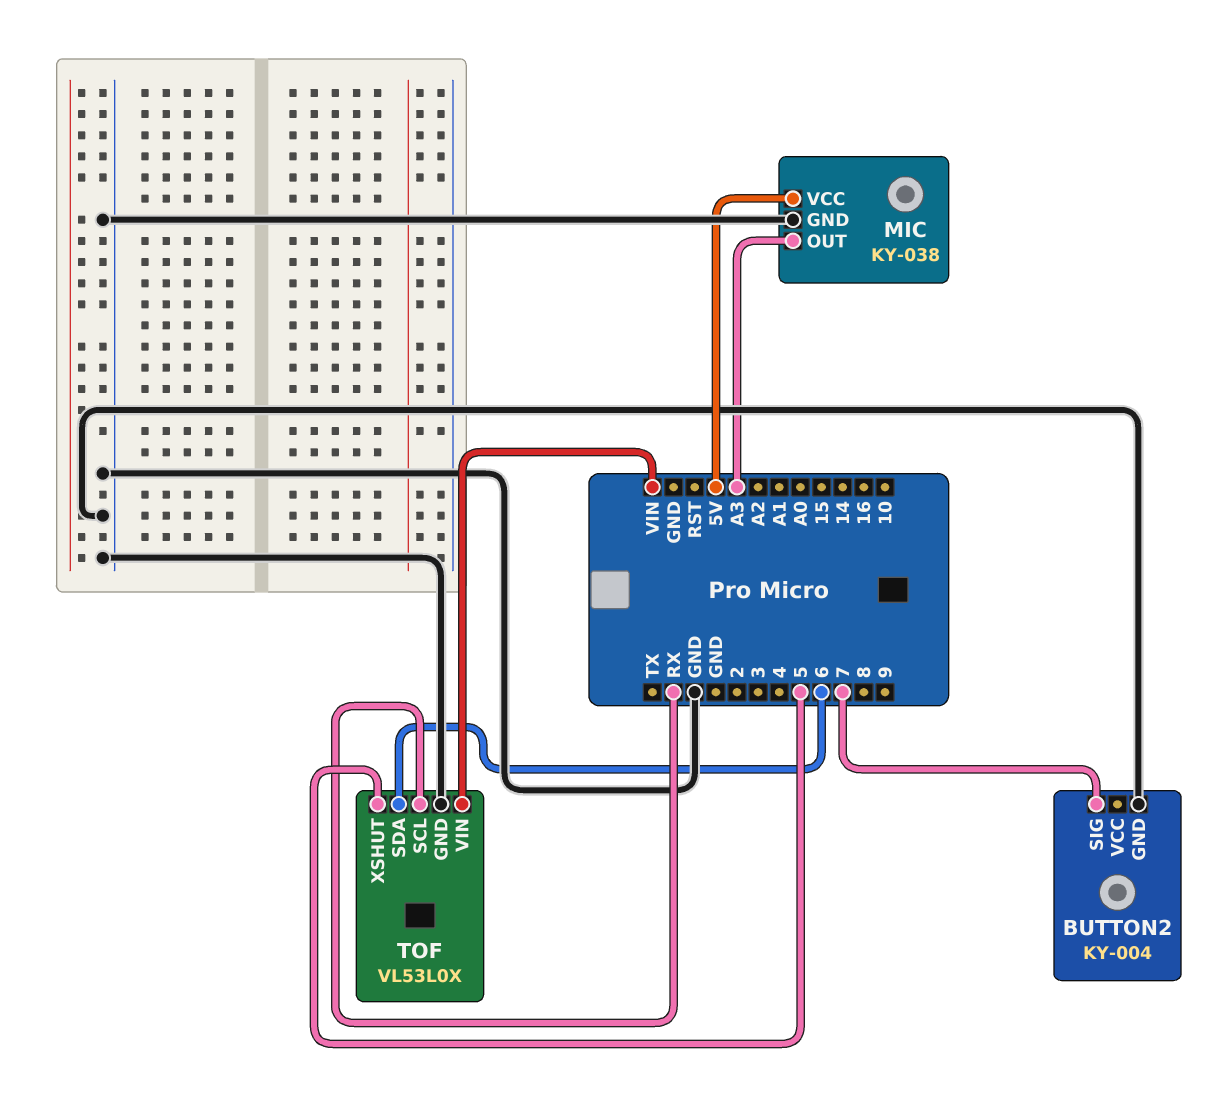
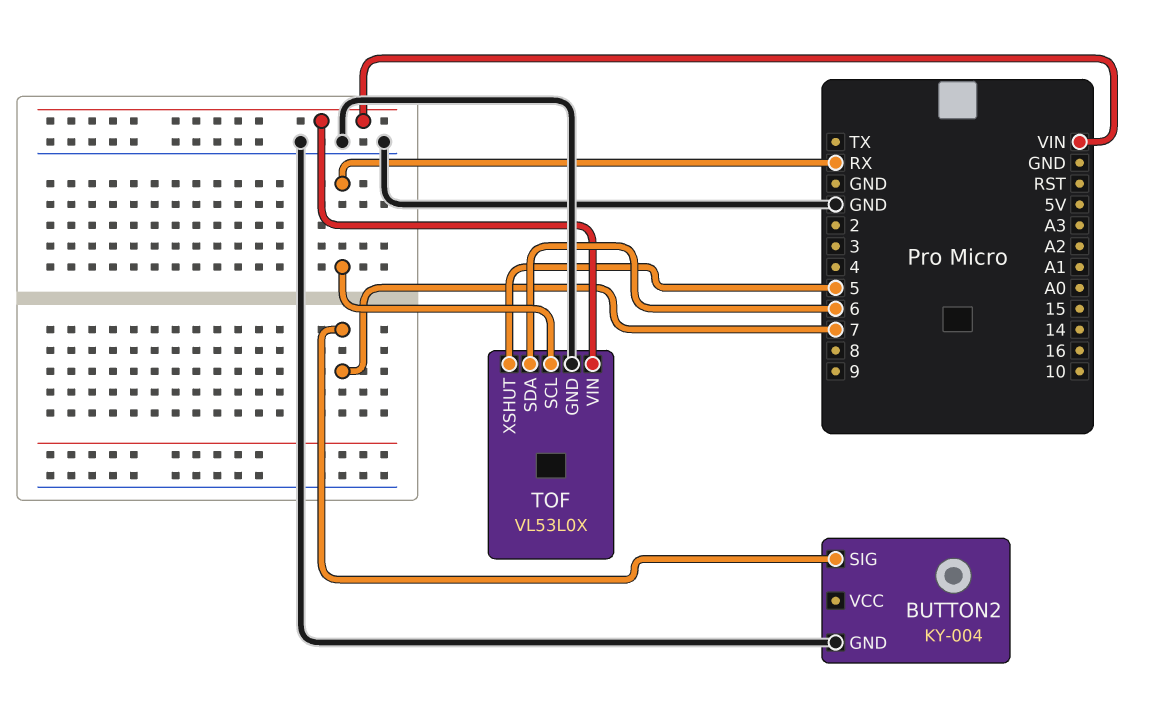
MIC: KY-038 -> none
MIC pin GND: GND -> none
MIC pin OUT: A3 -> none
MIC pin VCC: 5V -> none

